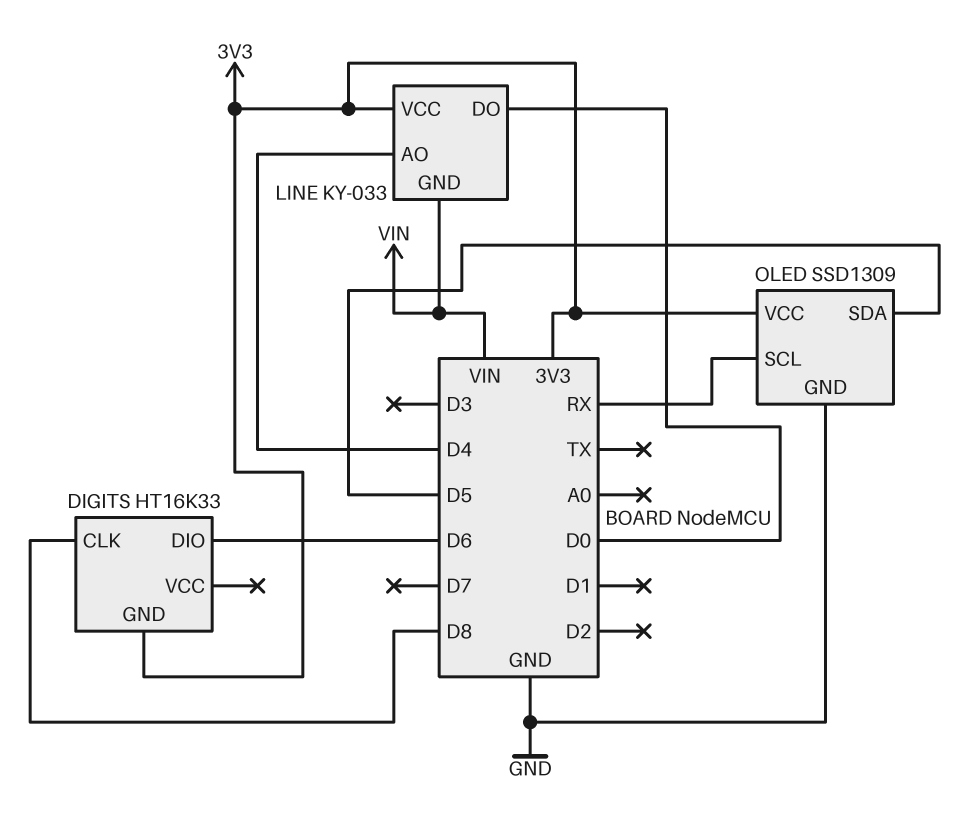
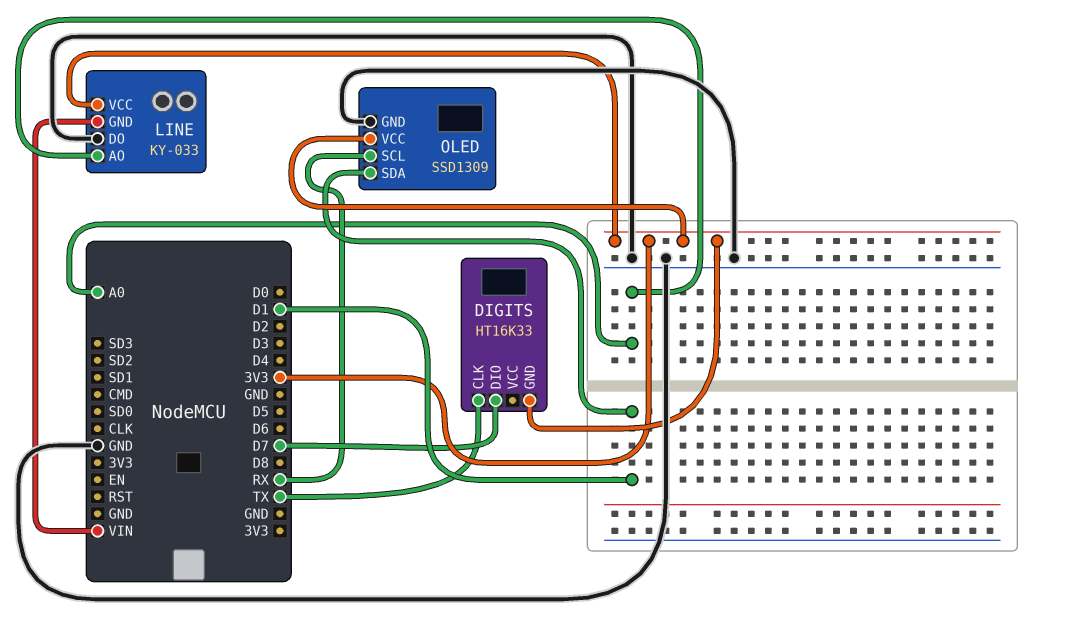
DIGITS pin CLK: D8 -> TX
DIGITS pin DIO: D6 -> D7
LINE pin AO: D4 -> A0
LINE pin DO: D0 -> GND
OLED pin SDA: D5 -> D1

